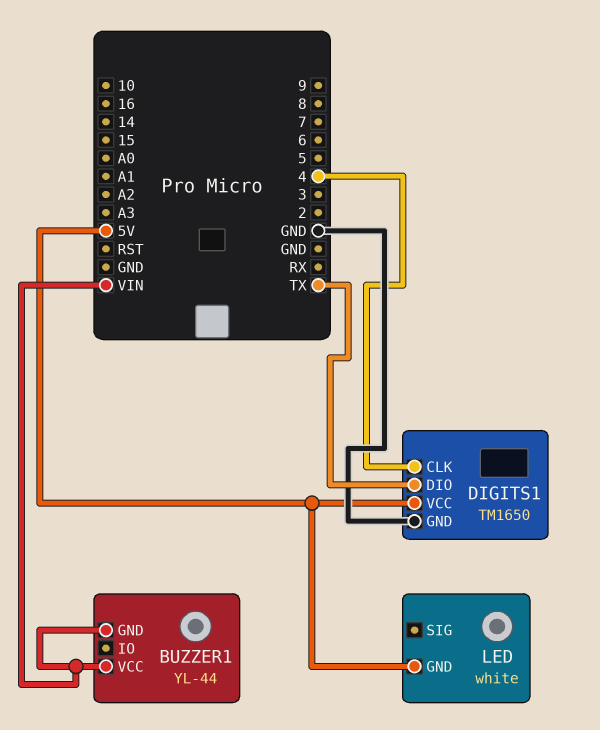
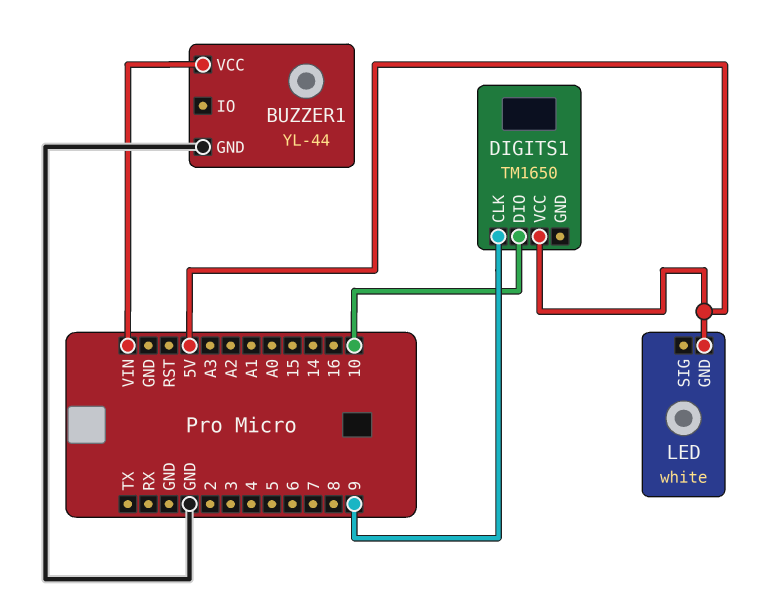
BUZZER1 pin GND: VIN -> GND
DIGITS1 pin CLK: 4 -> 9
DIGITS1 pin DIO: TX -> 10
DIGITS1 pin GND: GND -> none

